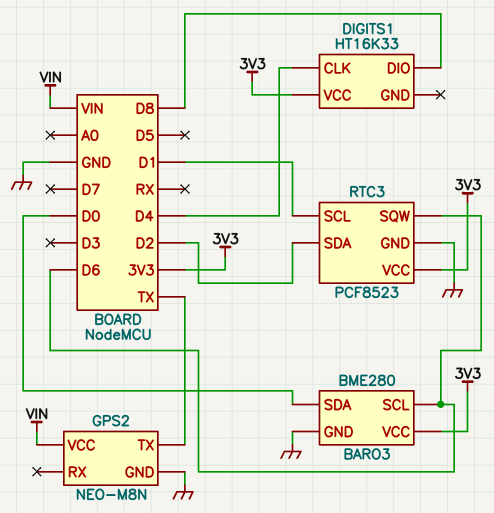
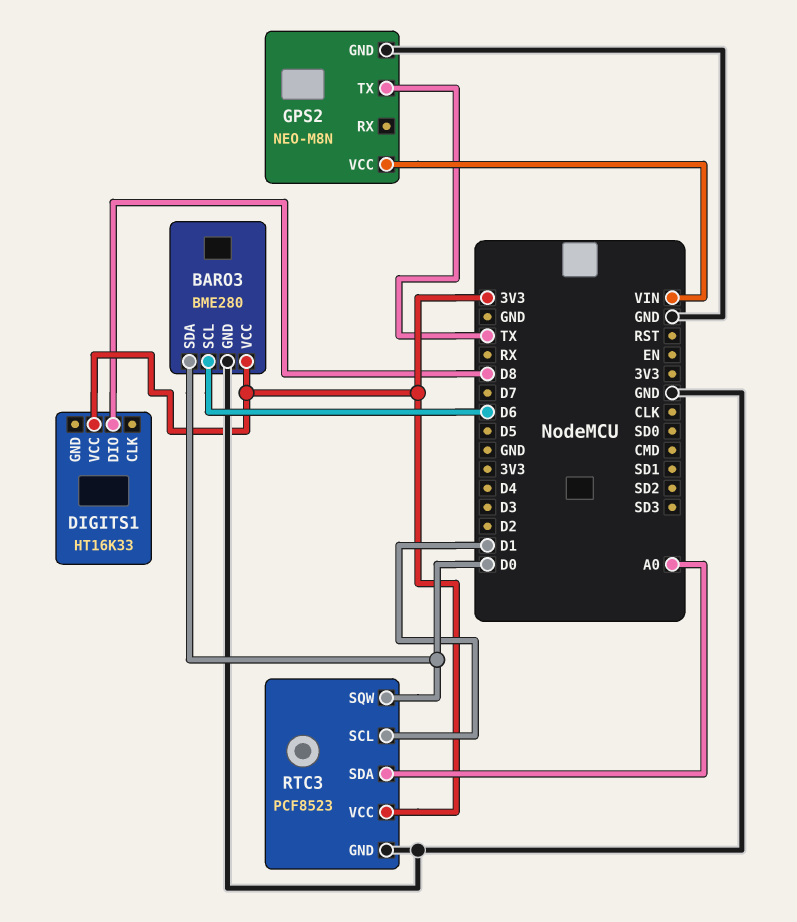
DIGITS1 pin CLK: D4 -> none
RTC3 pin SDA: D2 -> A0
RTC3 pin SQW: D6 -> D0

